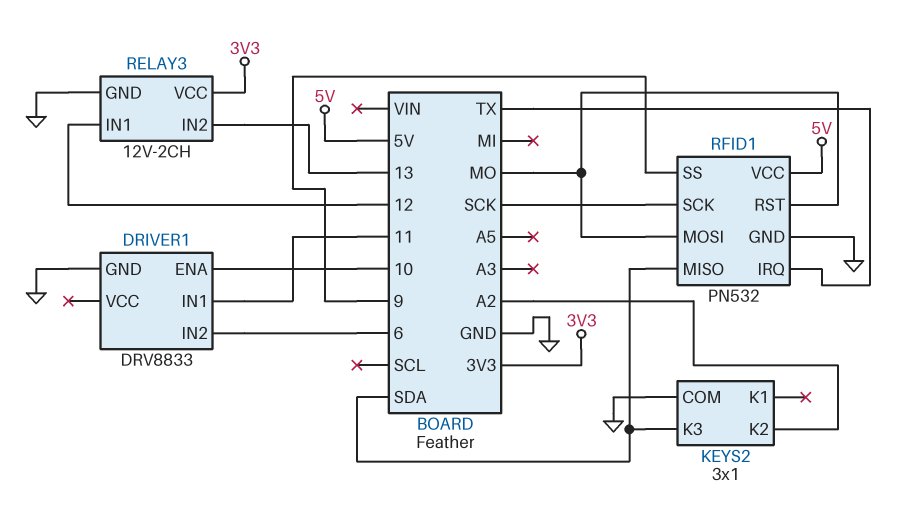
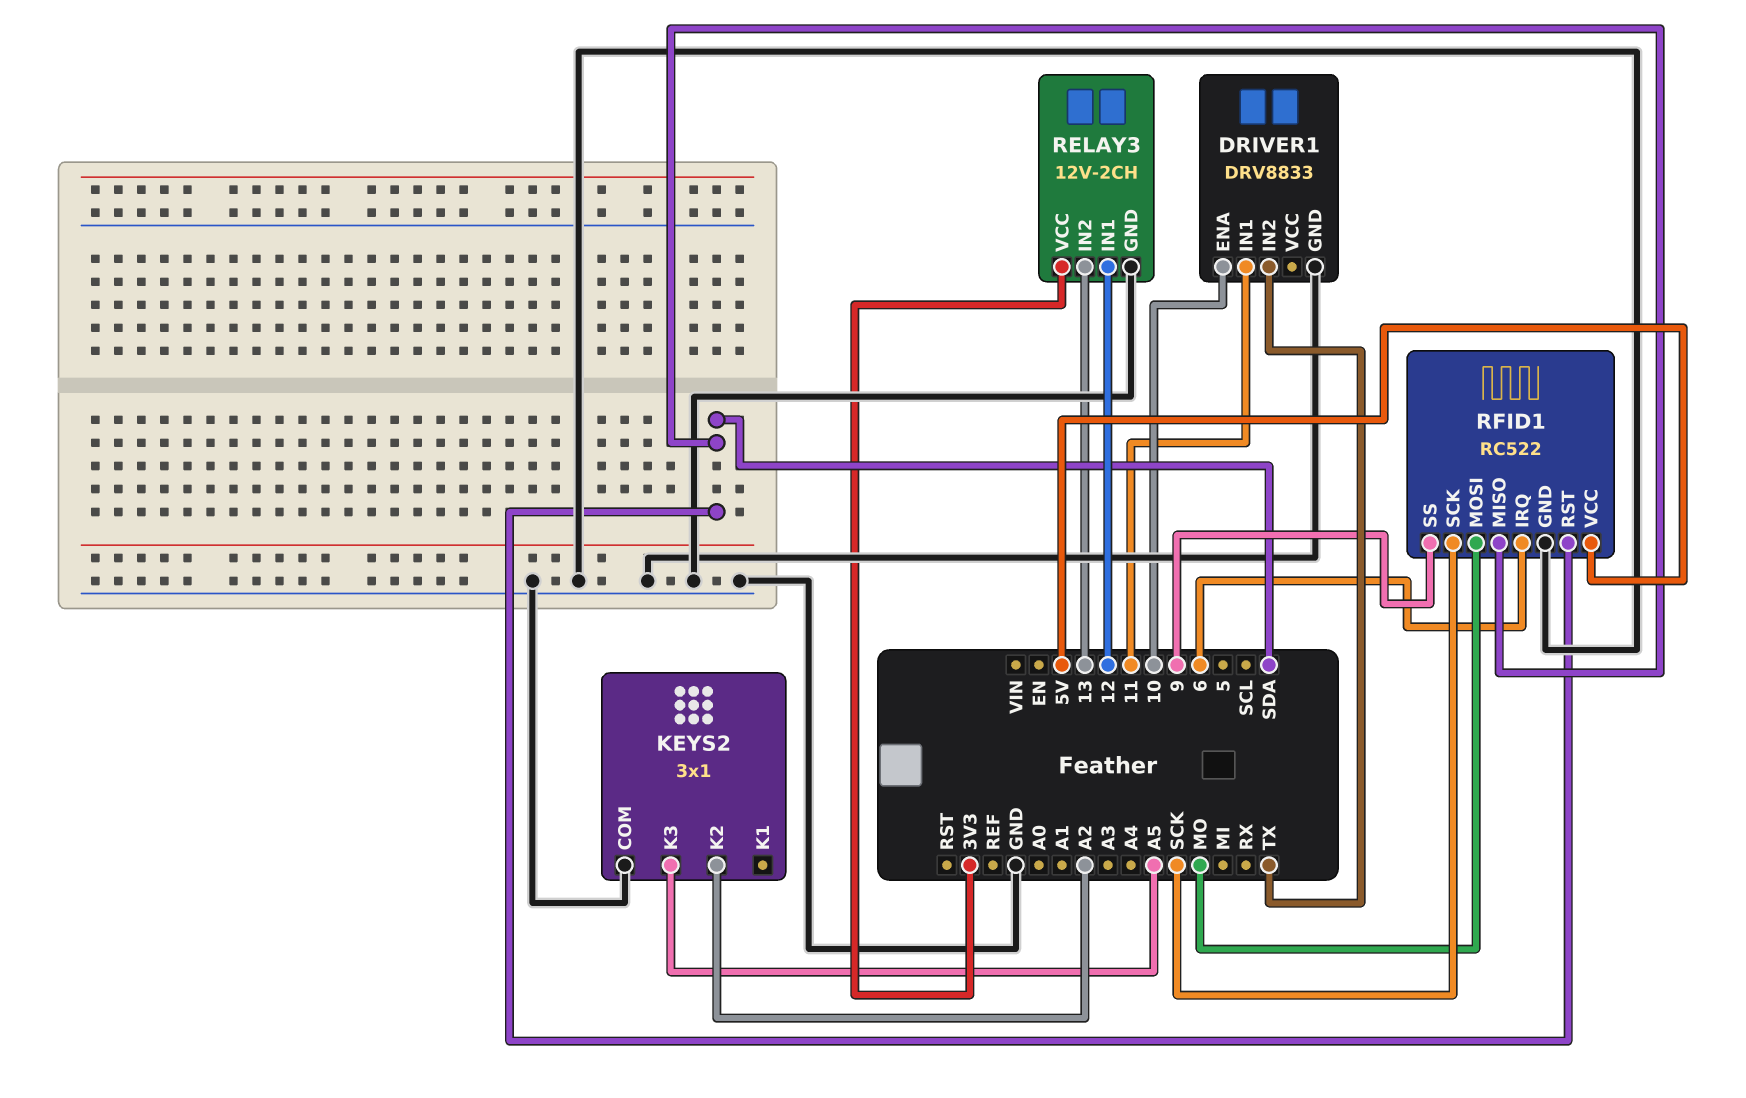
DRIVER1 pin IN2: 6 -> TX
KEYS2 pin K3: SDA -> A5
RFID1: PN532 -> RC522
RFID1 pin IRQ: TX -> 6
RFID1 pin RST: MO -> SDA

